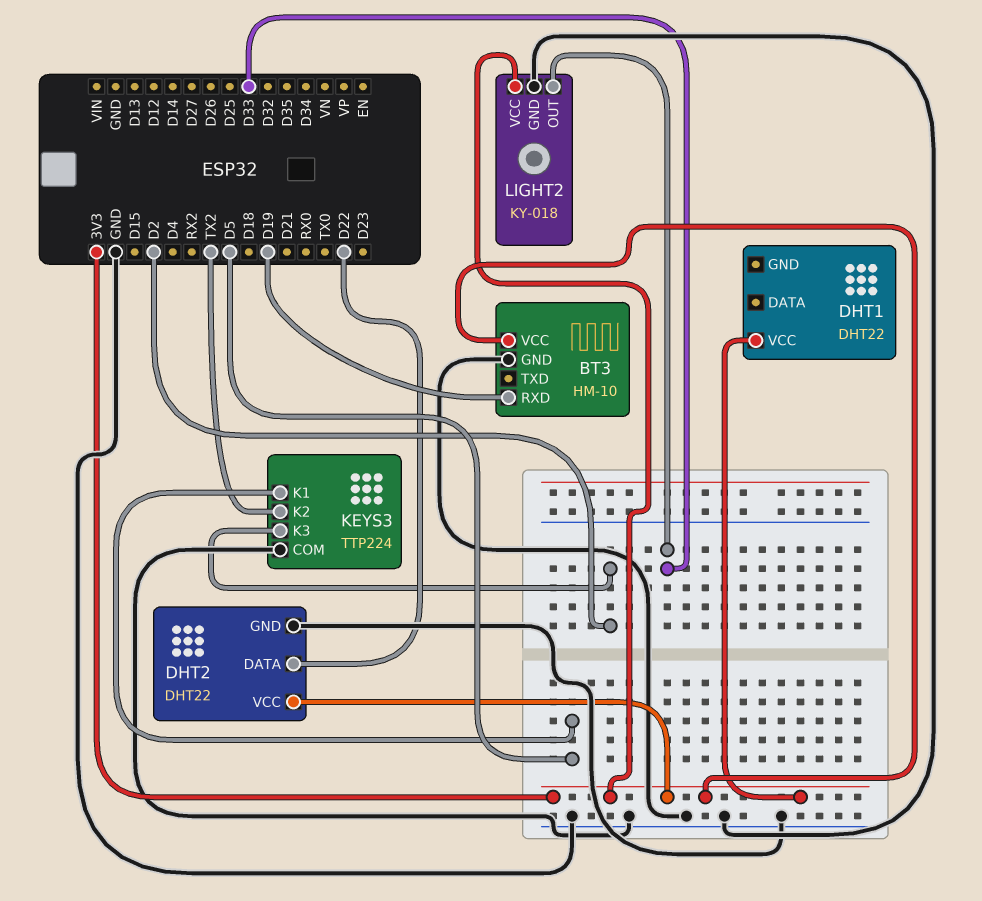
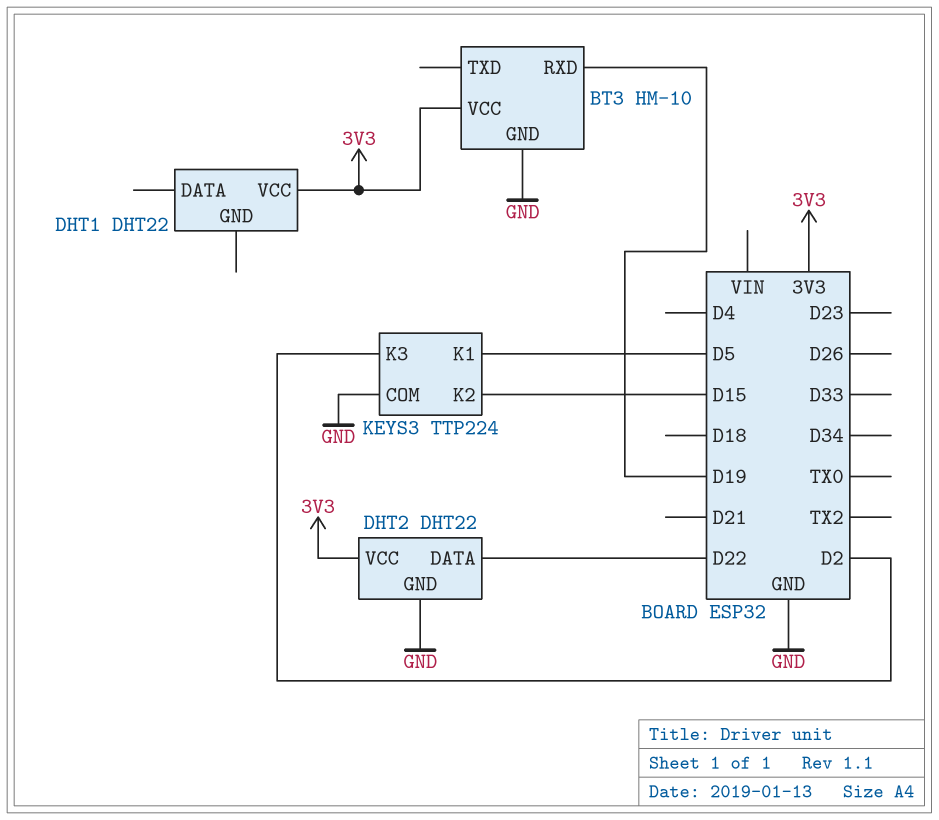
KEYS3 pin K2: TX2 -> D15
LIGHT2: KY-018 -> none
LIGHT2 pin GND: GND -> none
LIGHT2 pin OUT: D33 -> none
LIGHT2 pin VCC: 3V3 -> none

